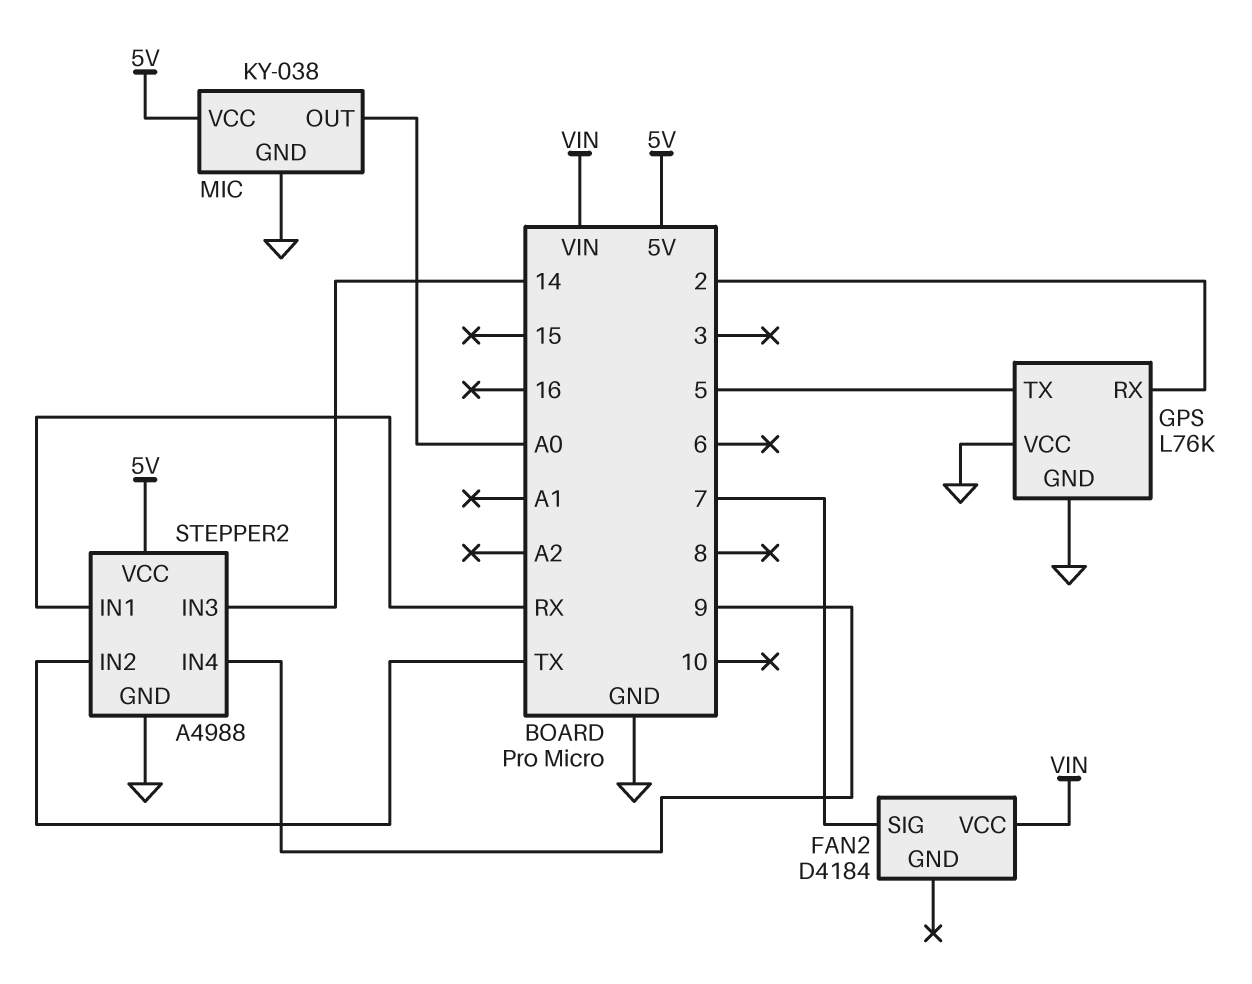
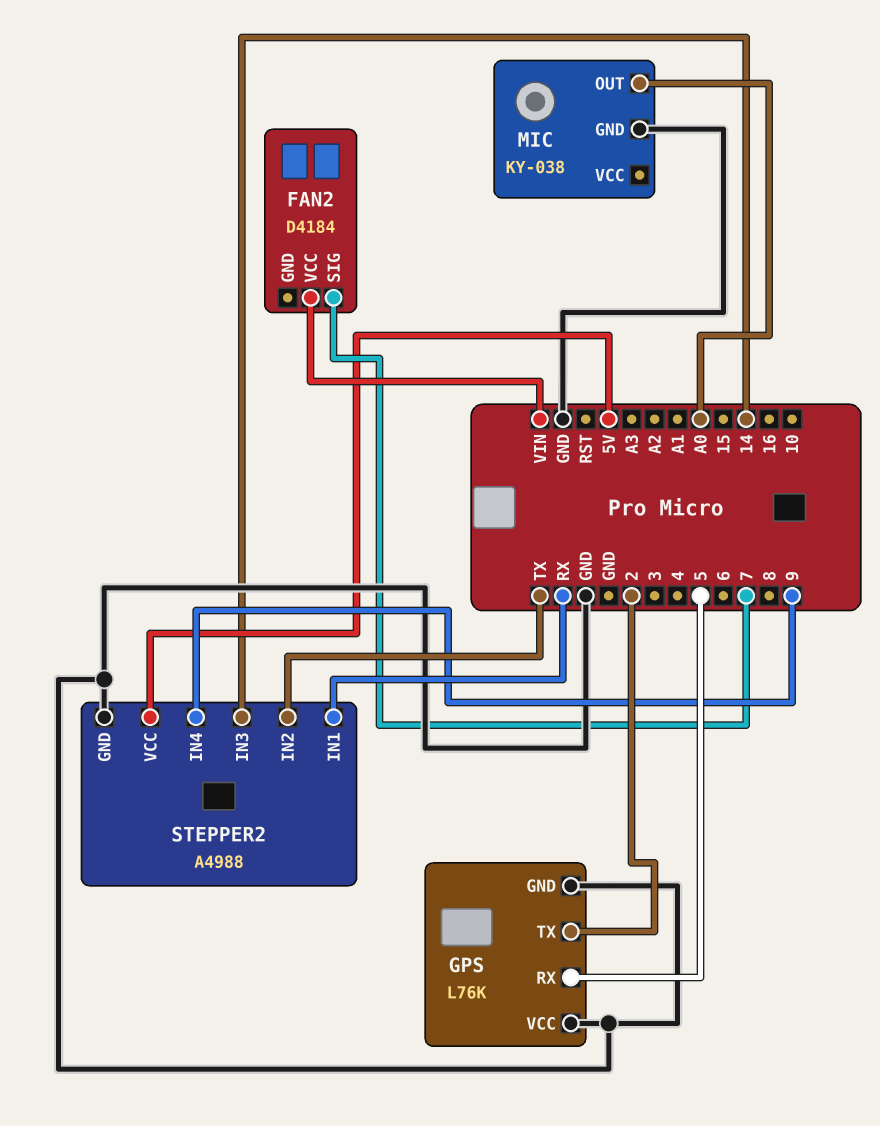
GPS pin RX: 2 -> 5
GPS pin TX: 5 -> 2
MIC pin VCC: 5V -> none

